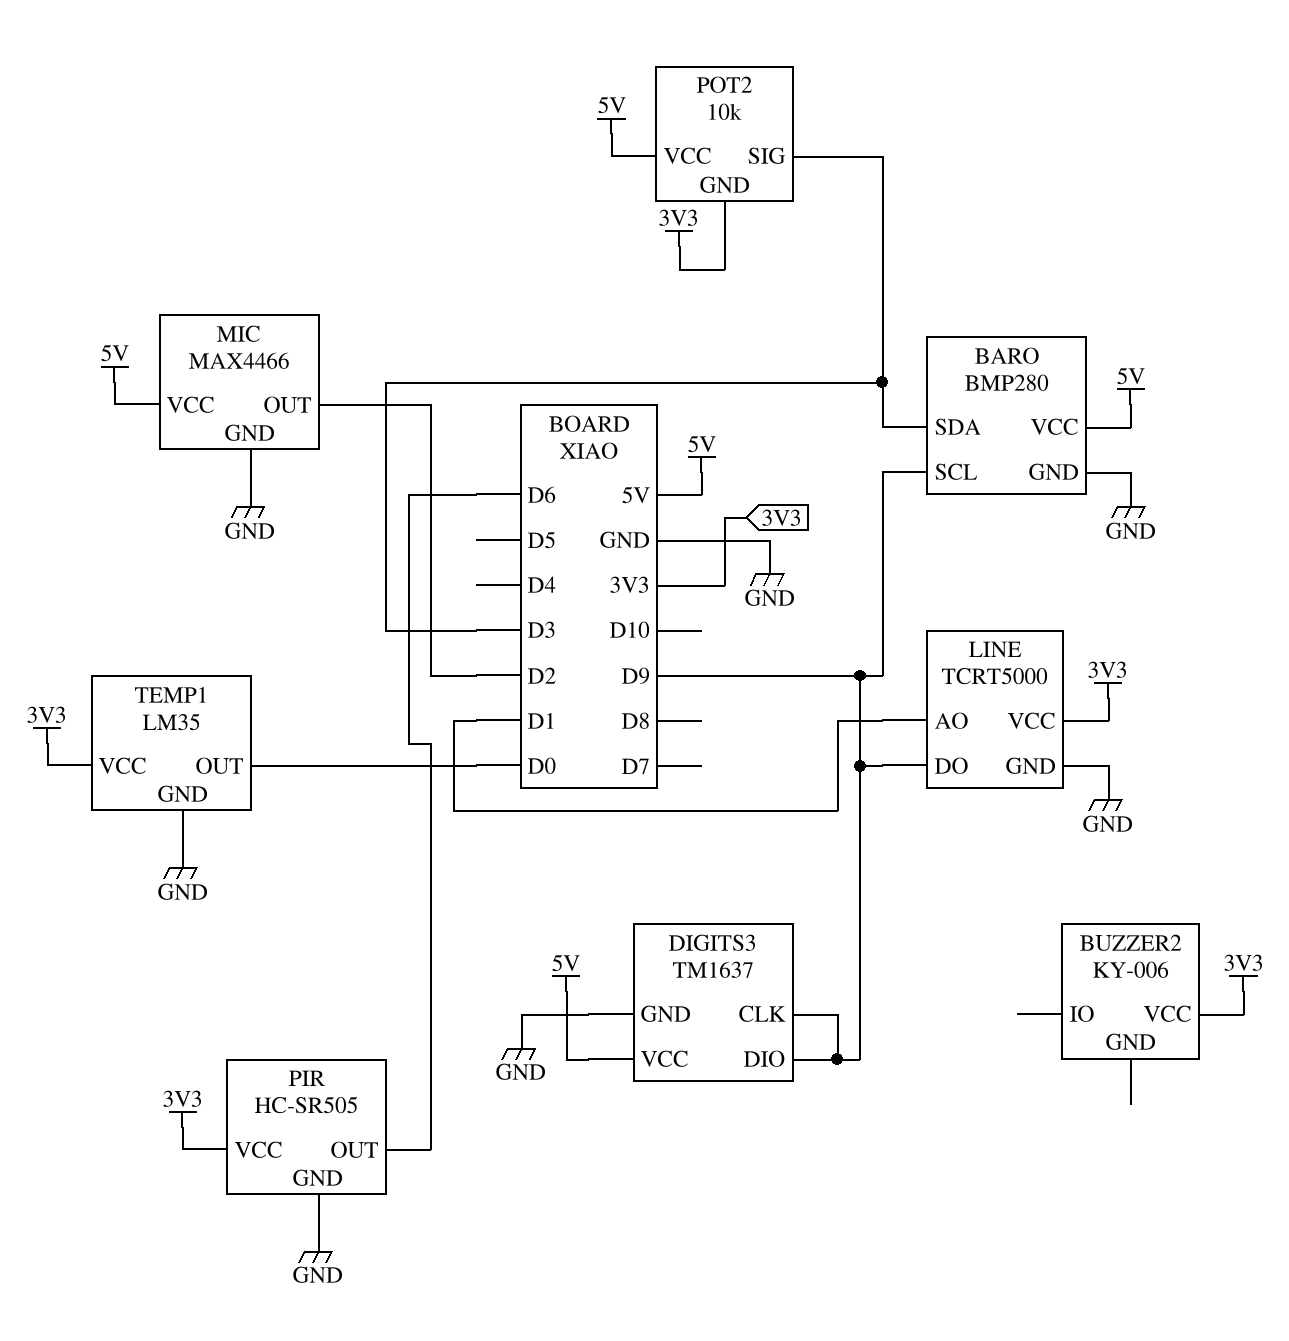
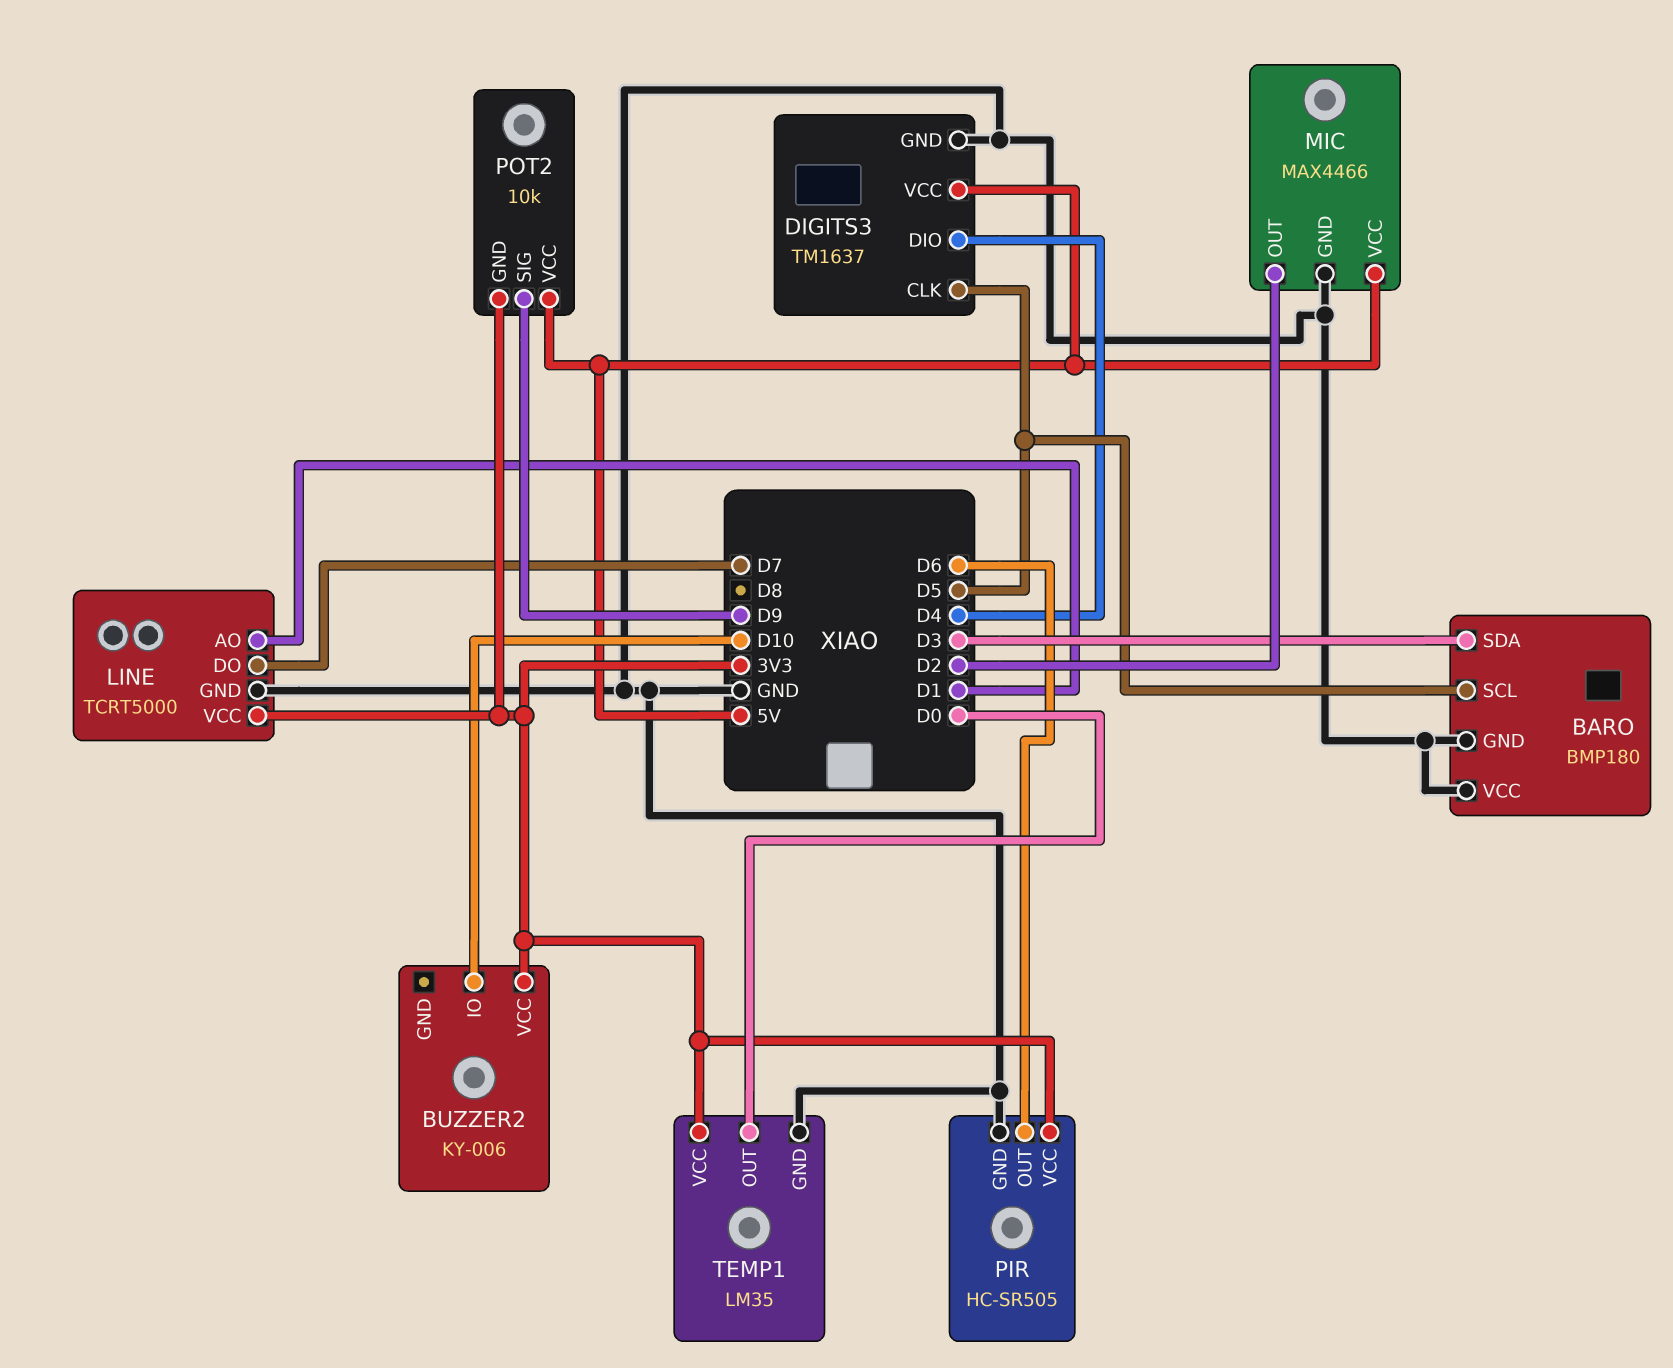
BARO: BMP280 -> BMP180
BARO pin SCL: D9 -> D5
BARO pin VCC: 5V -> GND
BUZZER2 pin IO: none -> D10
DIGITS3 pin CLK: D9 -> D5
DIGITS3 pin DIO: D9 -> D4
LINE pin DO: D9 -> D7
POT2 pin SIG: D3 -> D9

